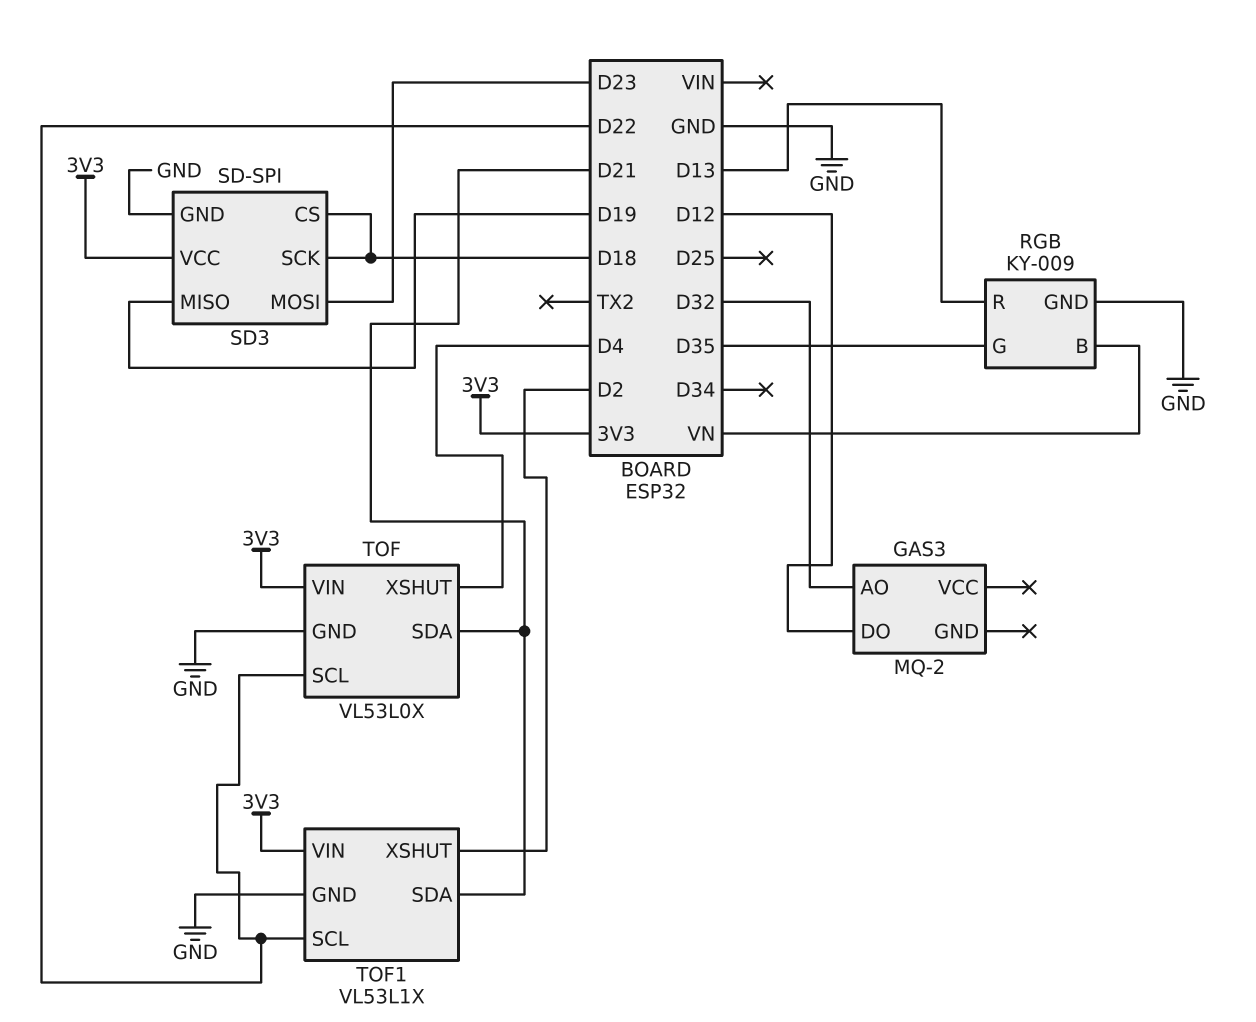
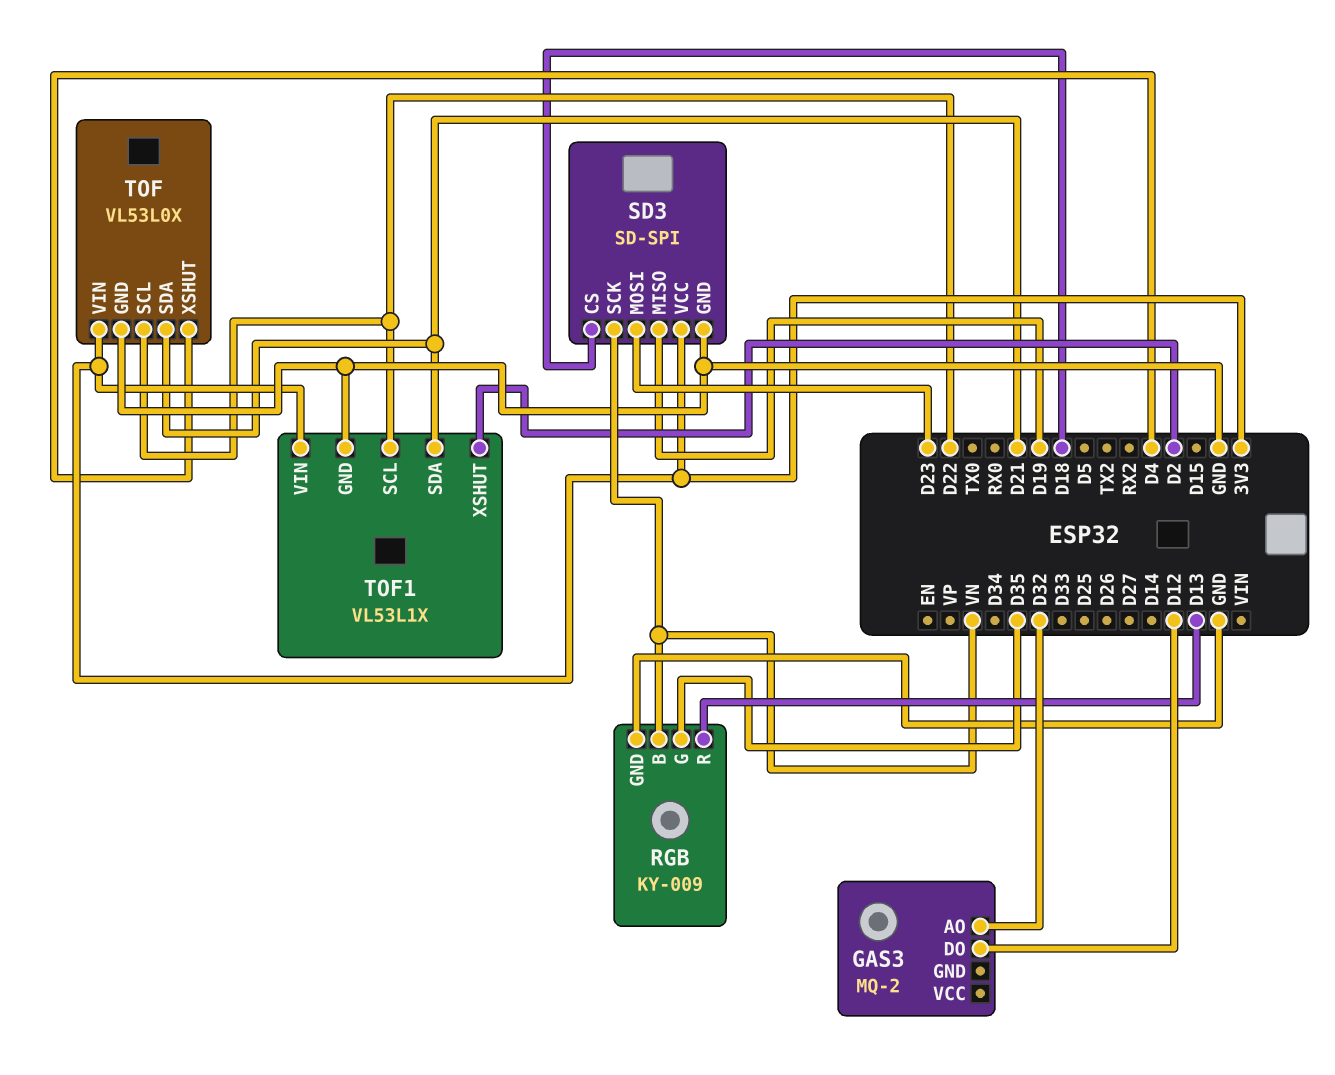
SD3 pin SCK: D18 -> VN

